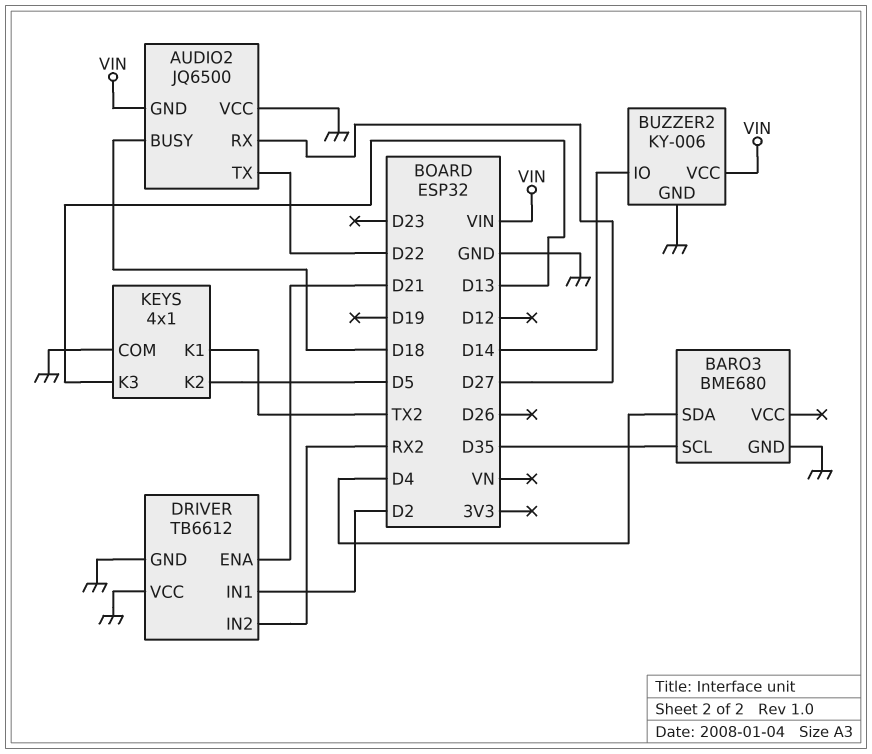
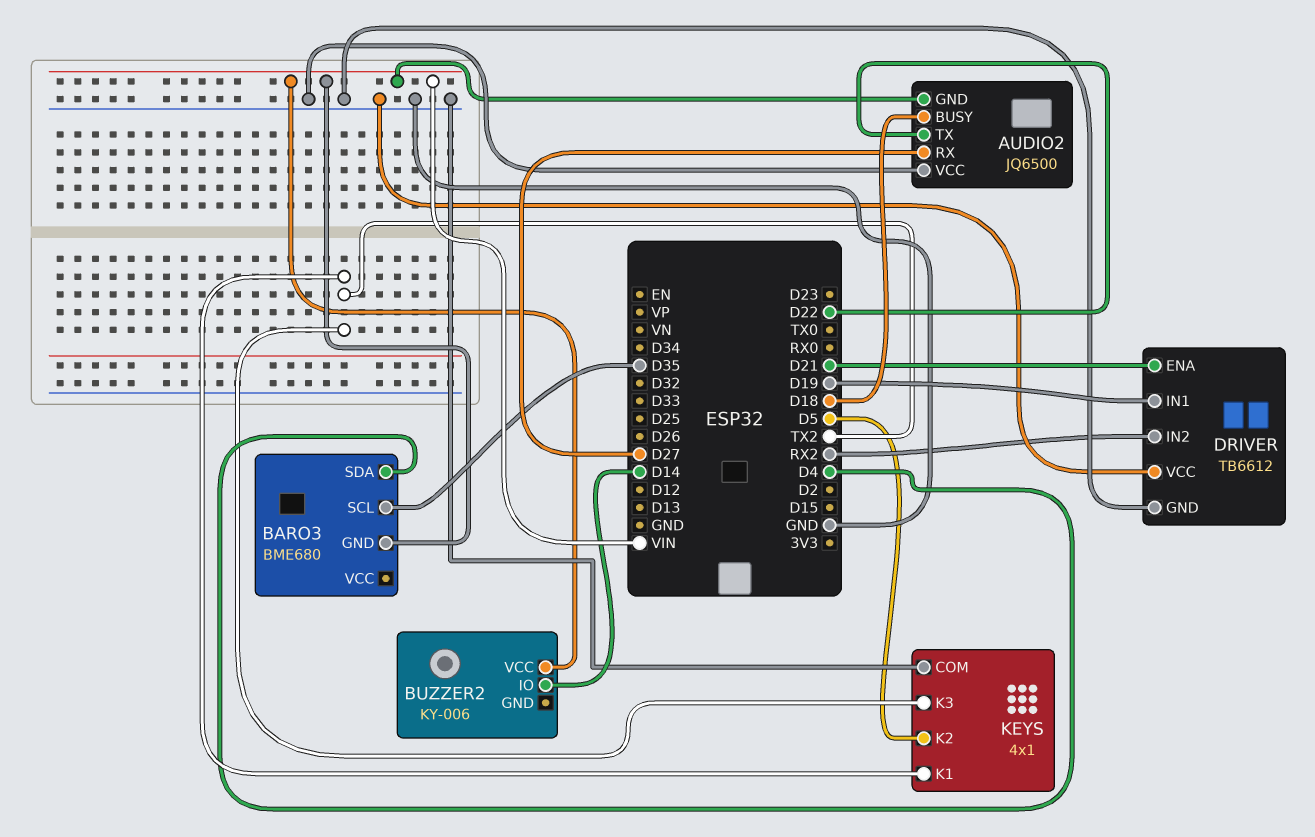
BARO3 pin GND: GND -> VIN
BUZZER2 pin GND: GND -> none
DRIVER pin IN1: D2 -> D19
KEYS pin K3: D13 -> TX2

